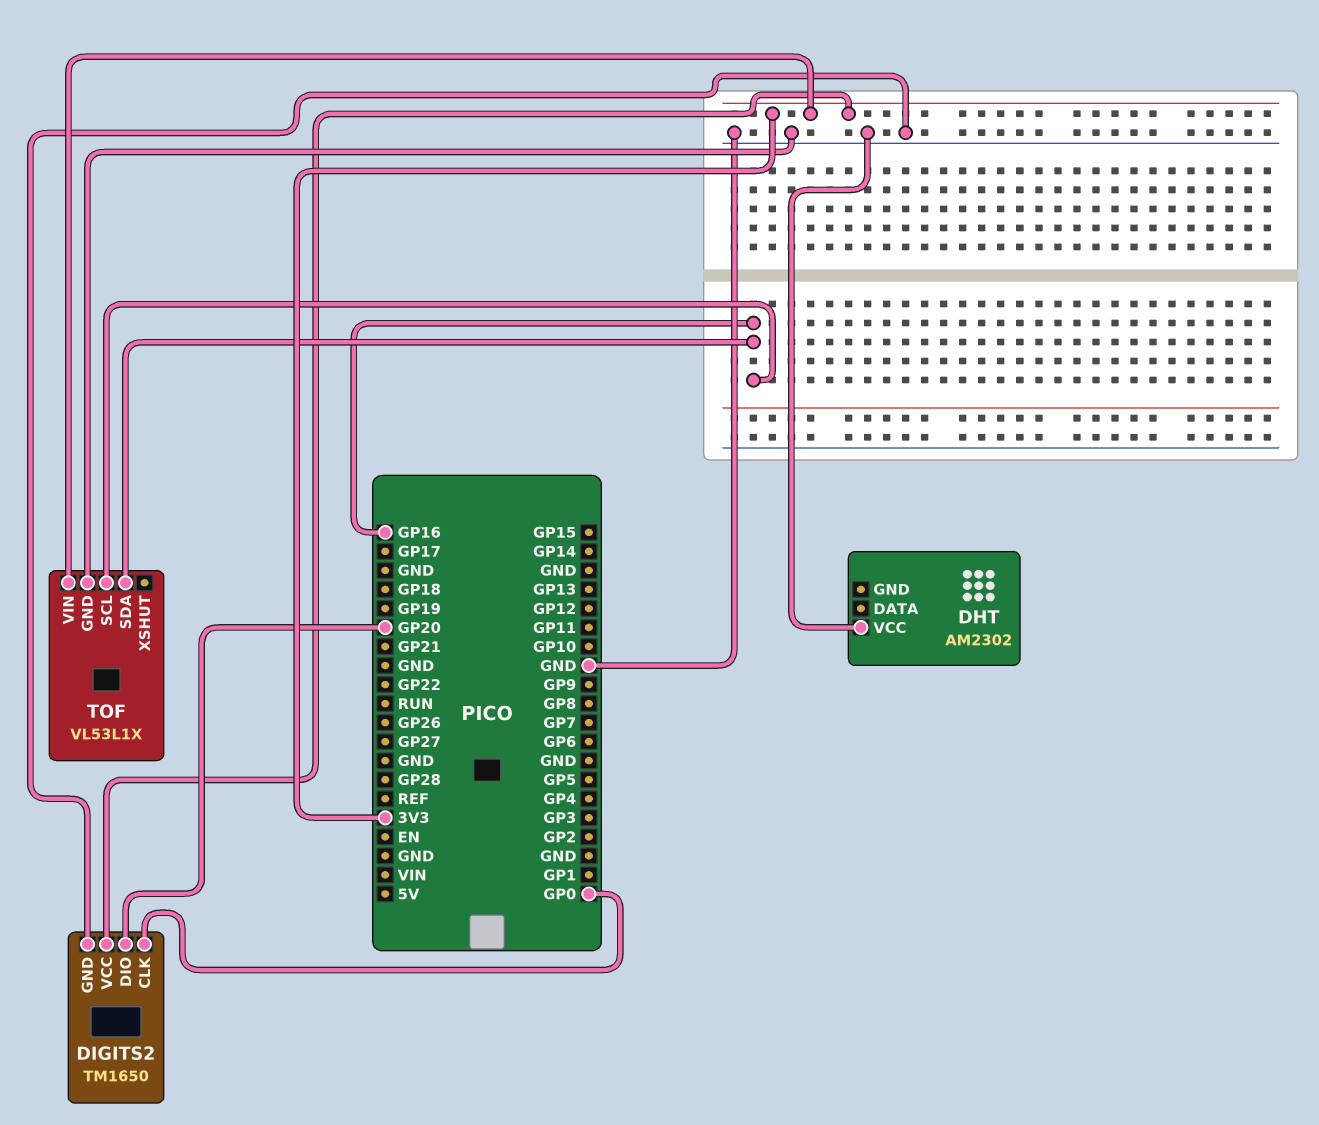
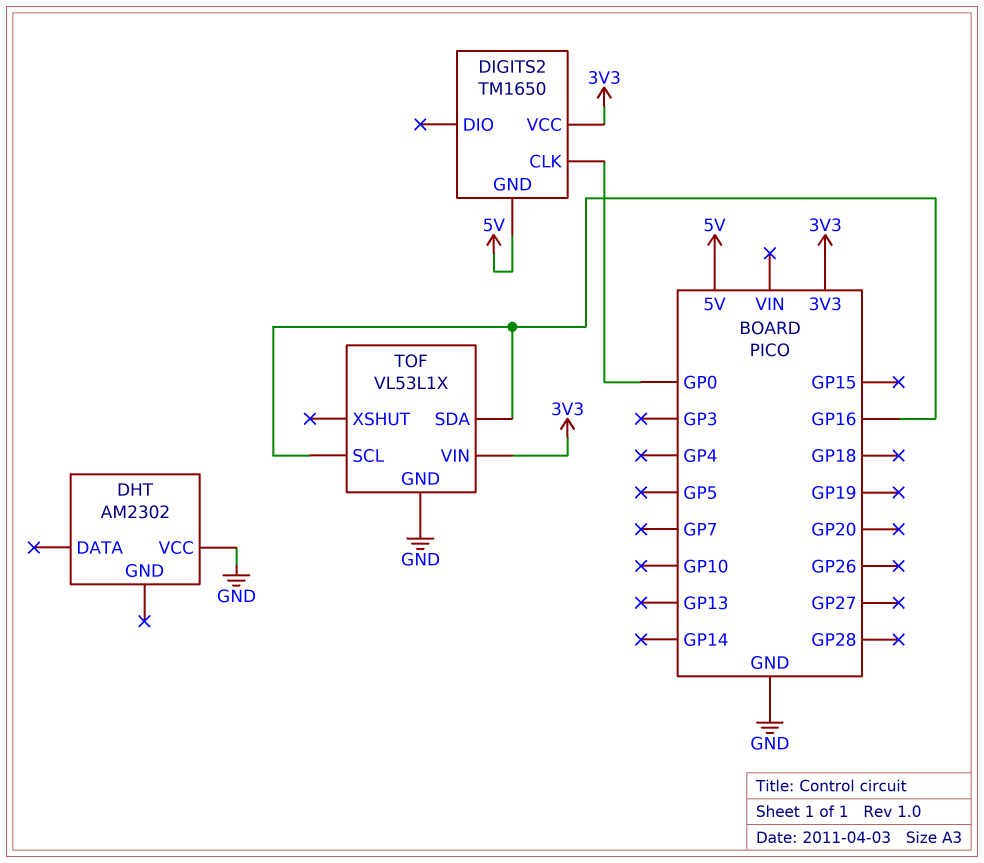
DIGITS2 pin DIO: GP20 -> none
DIGITS2 pin GND: GND -> 5V

